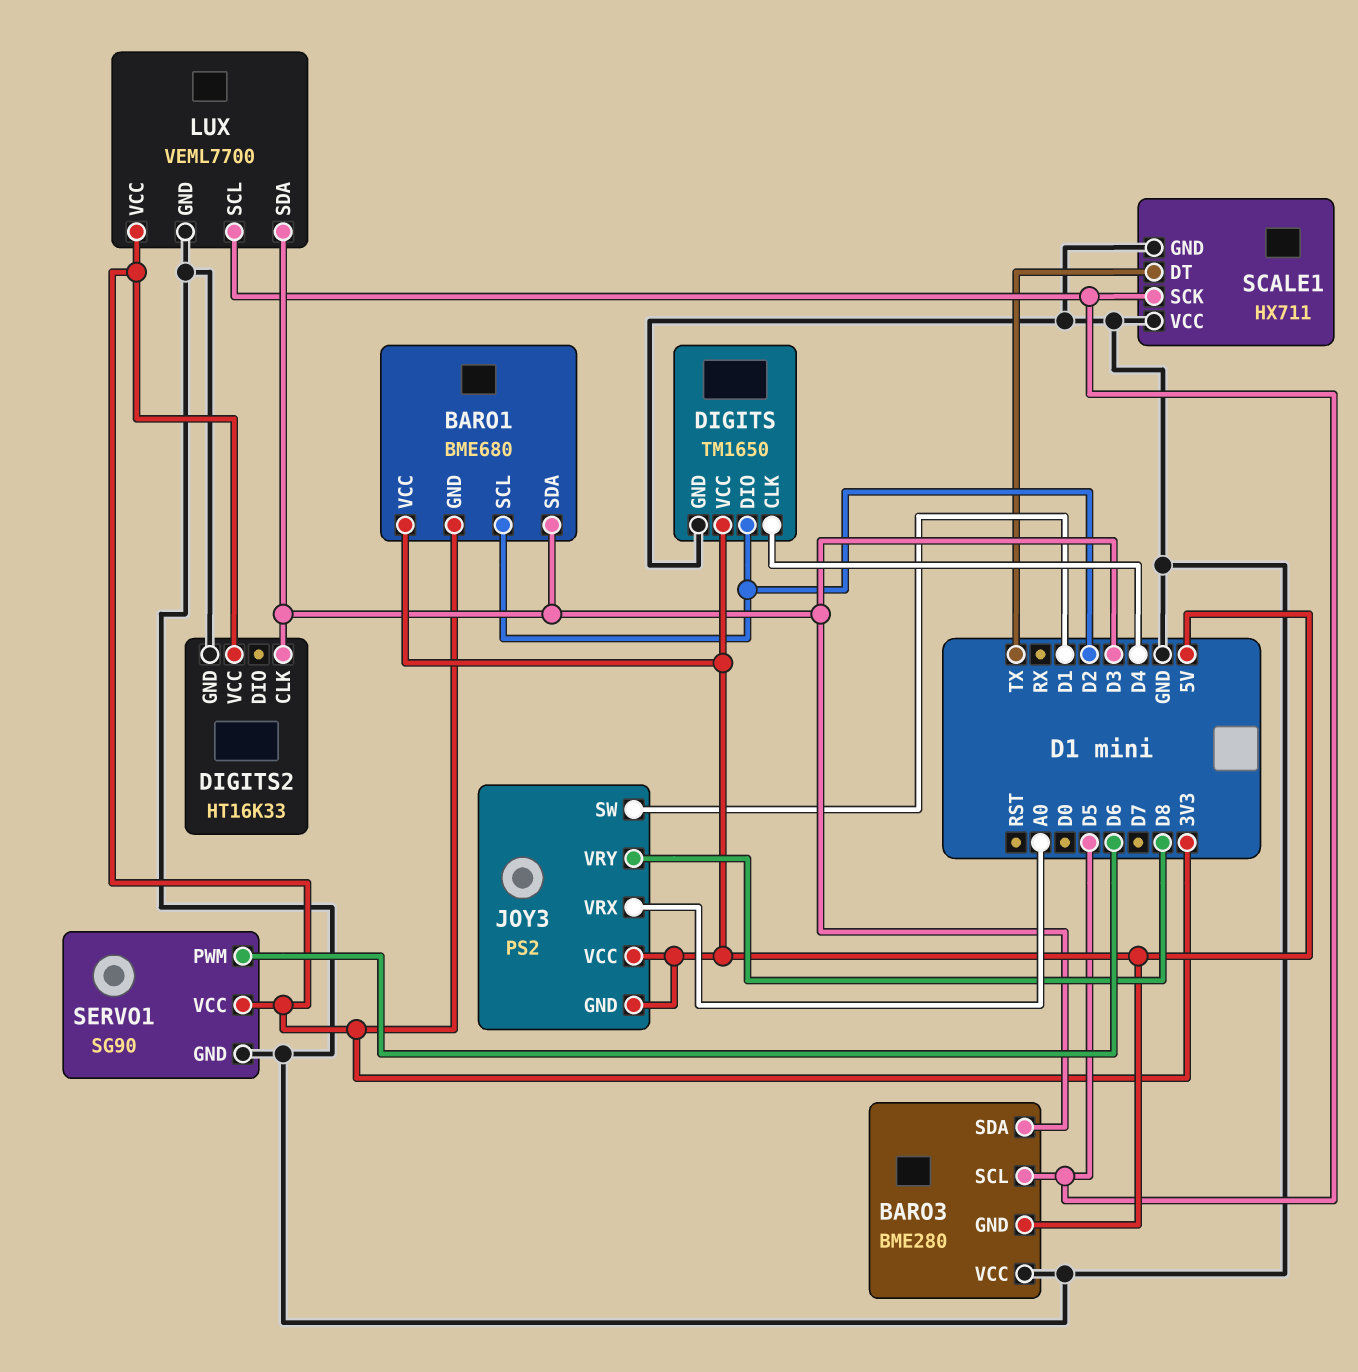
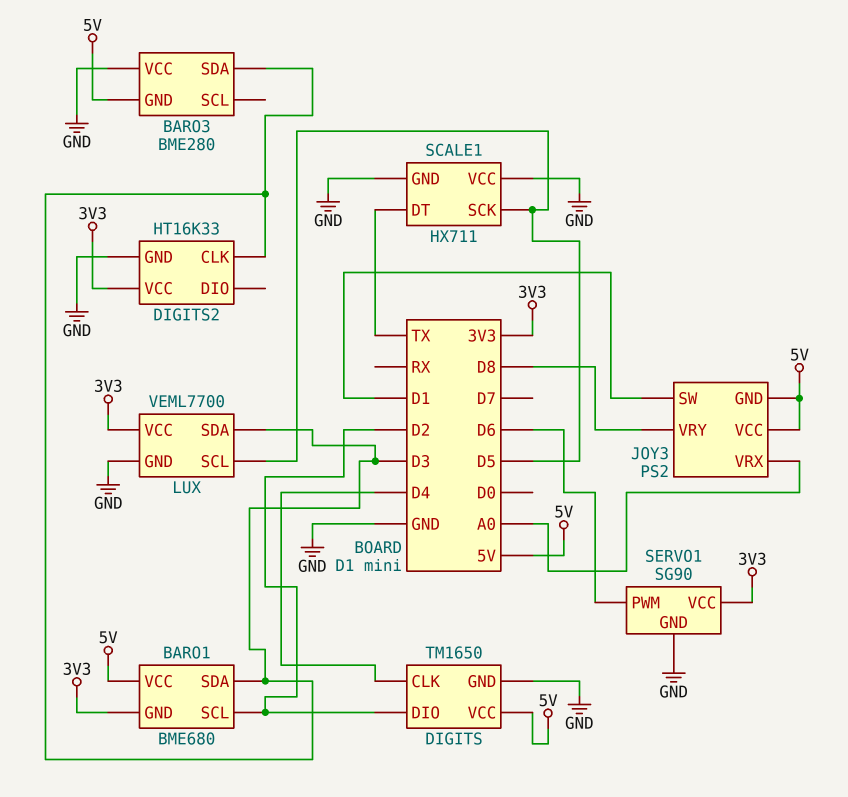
BARO3 pin SCL: D5 -> none

